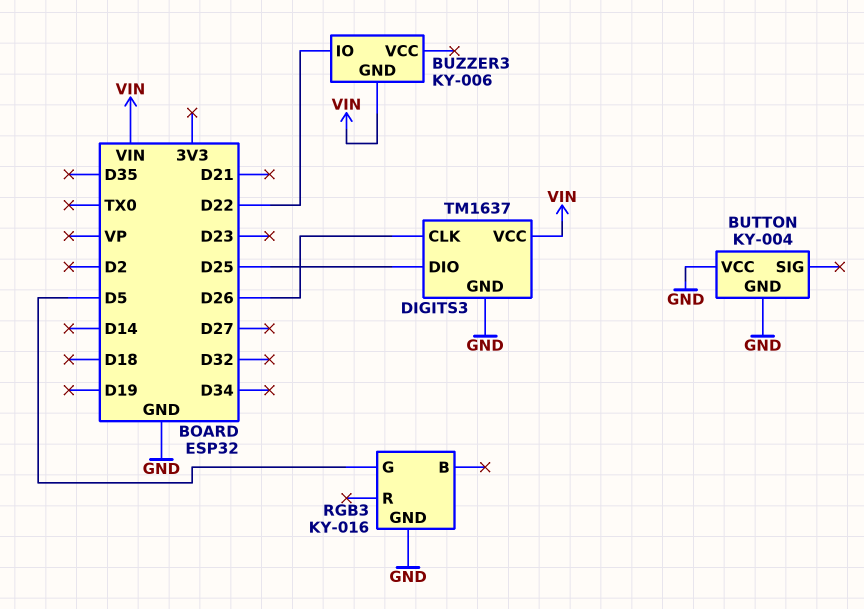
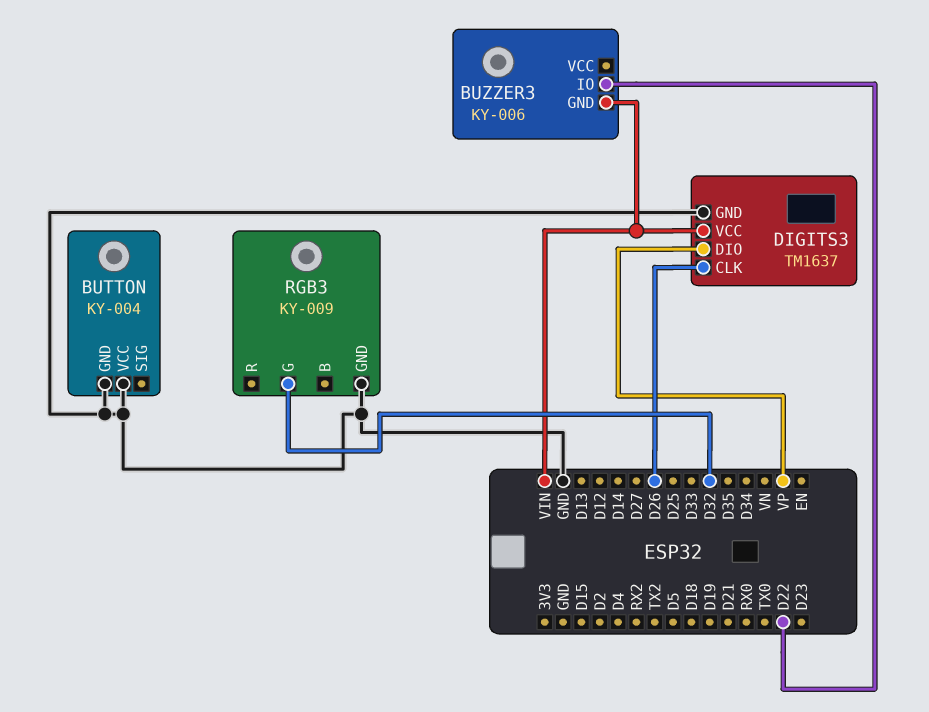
DIGITS3 pin DIO: D25 -> VP
RGB3: KY-016 -> KY-009
RGB3 pin G: D5 -> D32

